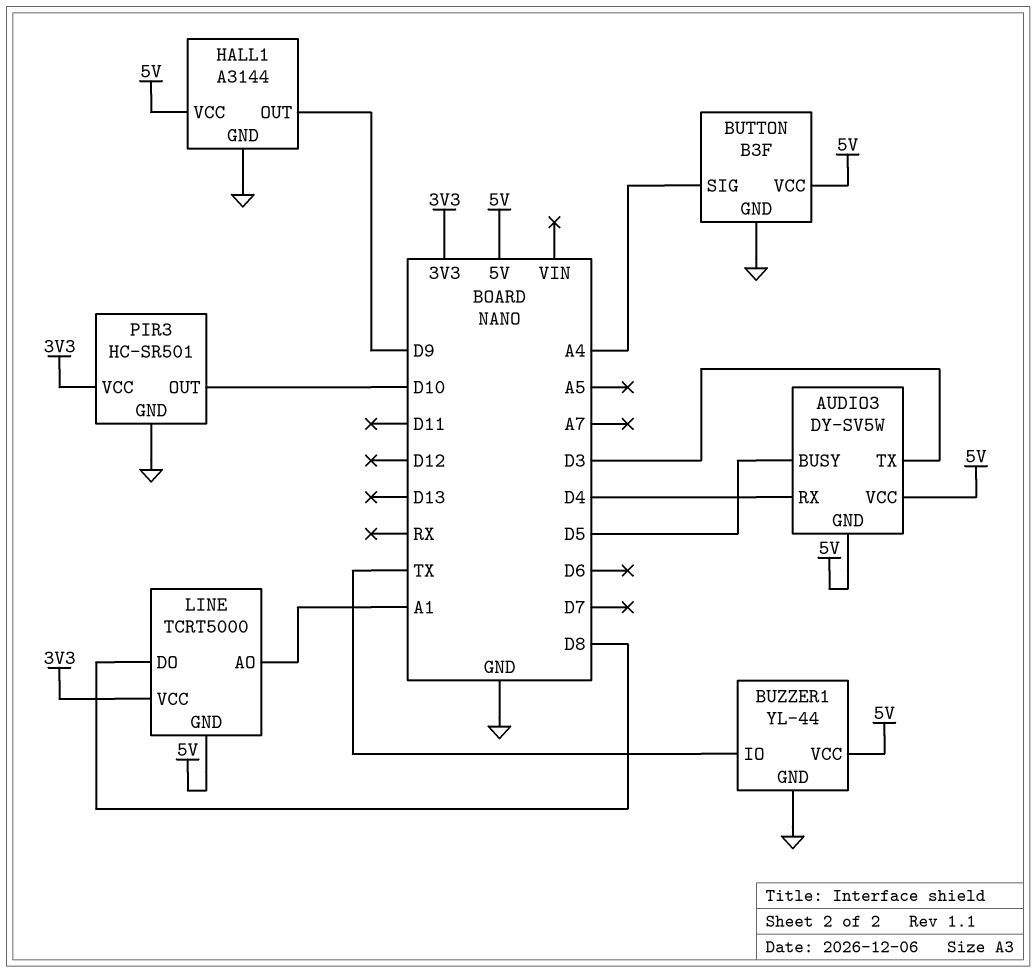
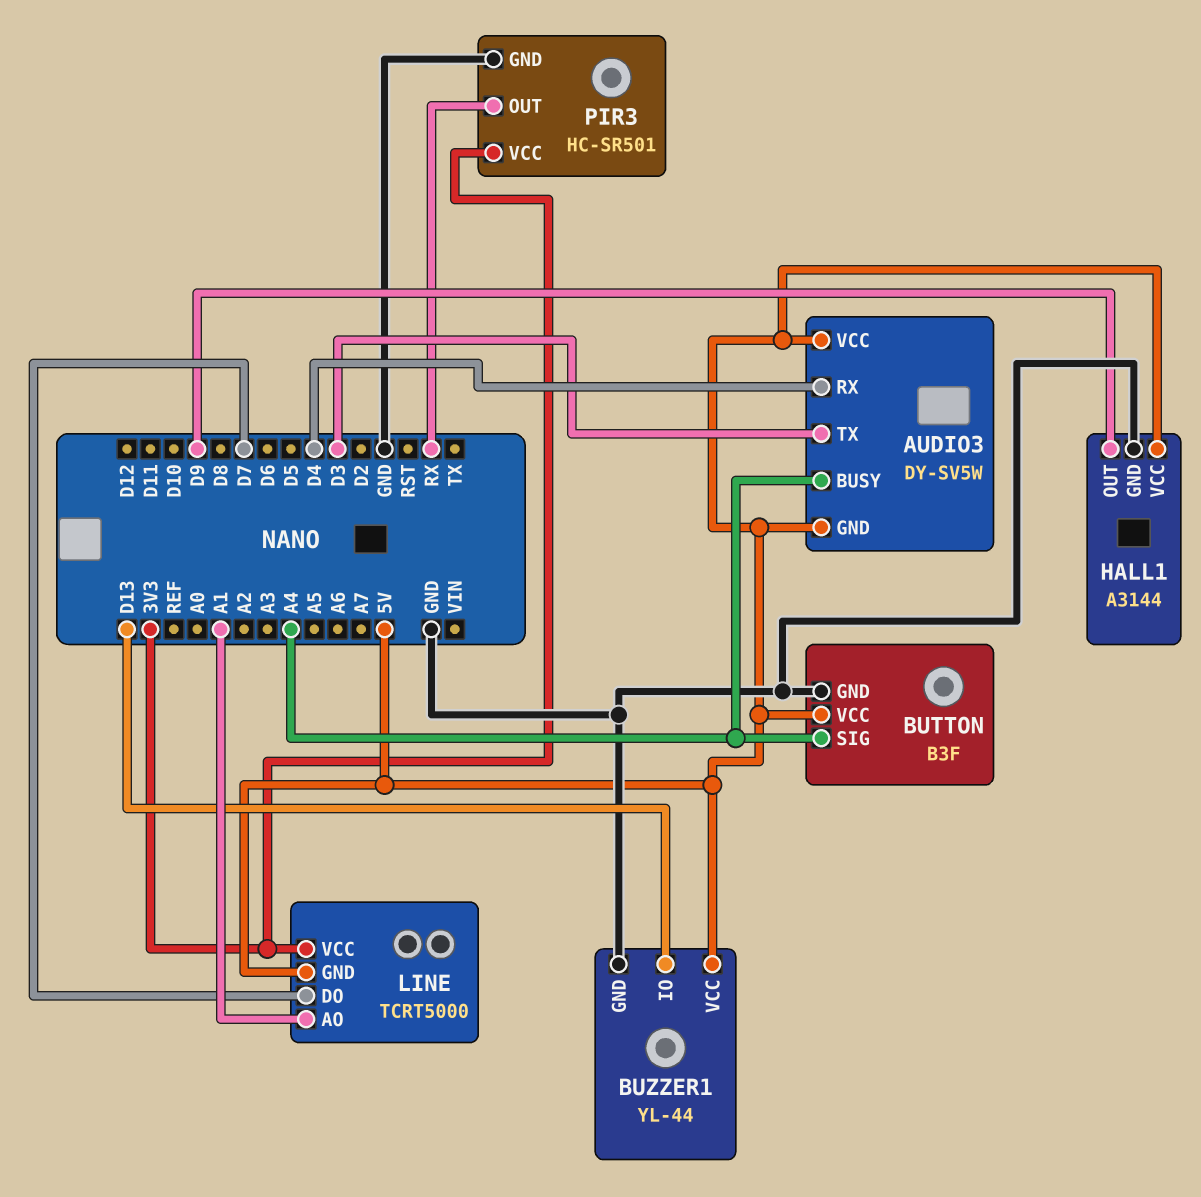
AUDIO3 pin BUSY: D5 -> A4
BUZZER1 pin IO: TX -> D13
LINE pin DO: D8 -> D7
PIR3 pin OUT: D10 -> RX

